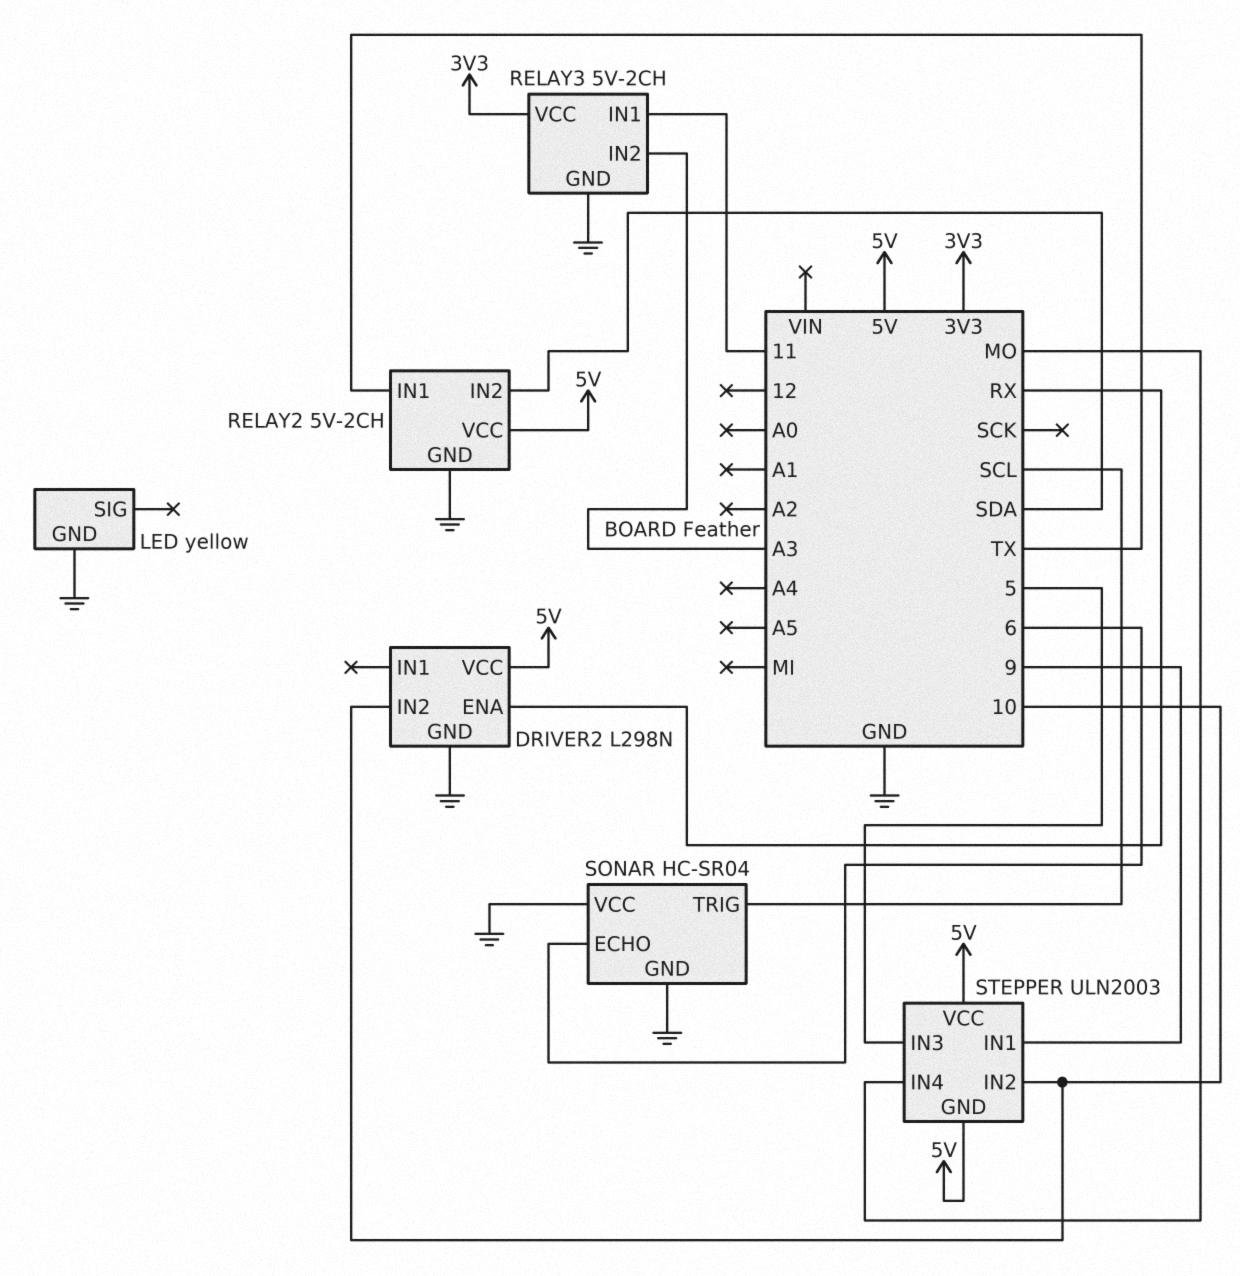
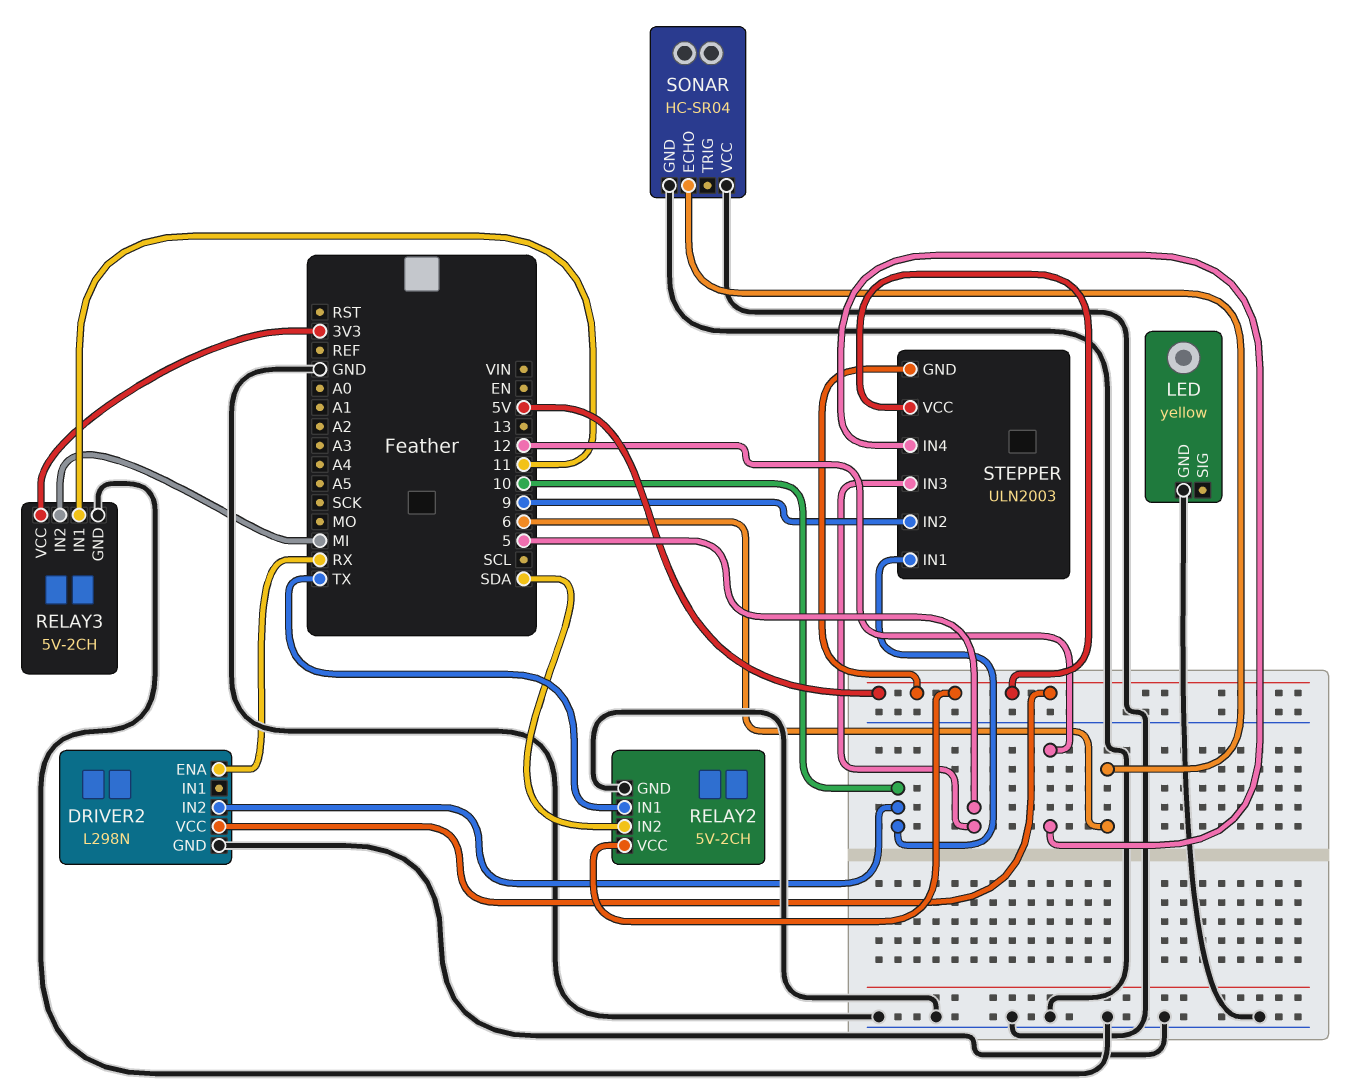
RELAY3 pin IN2: A3 -> MI
SONAR pin TRIG: SCL -> none
STEPPER pin IN1: 9 -> 10
STEPPER pin IN2: 10 -> 9
STEPPER pin IN4: MO -> 12

